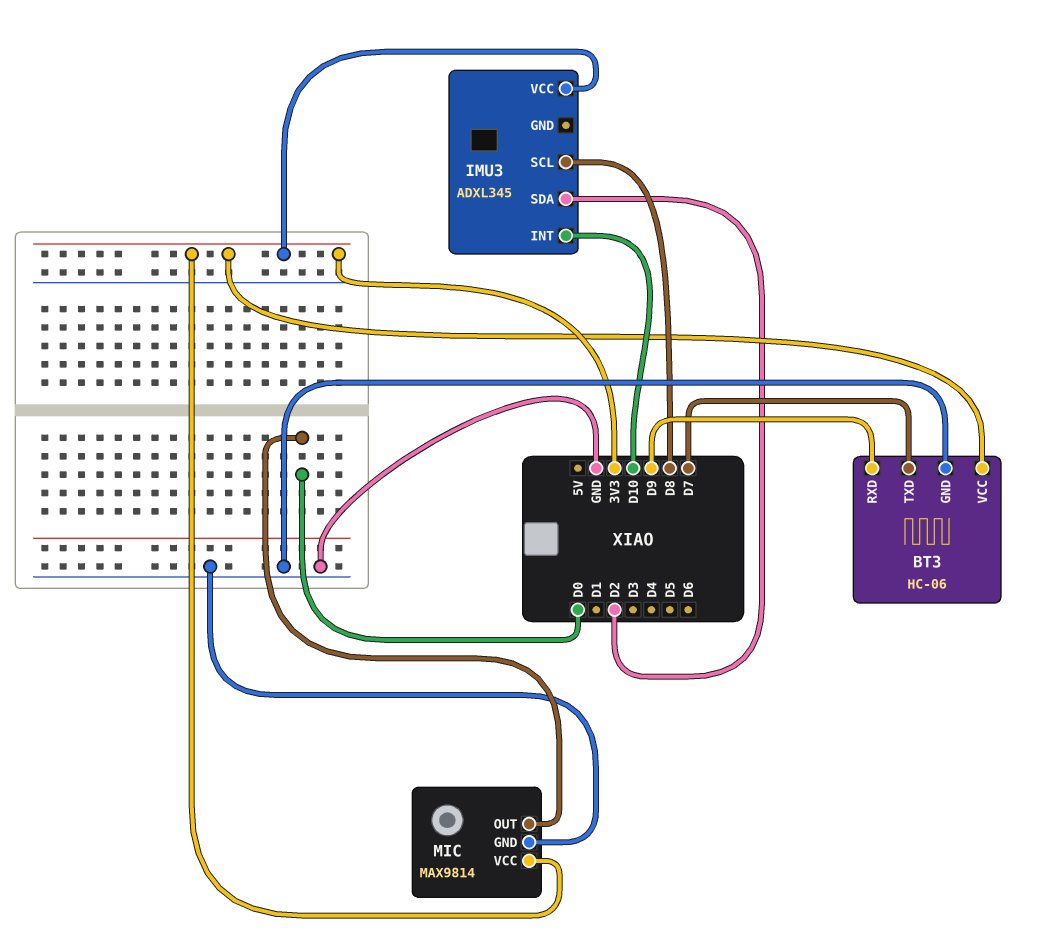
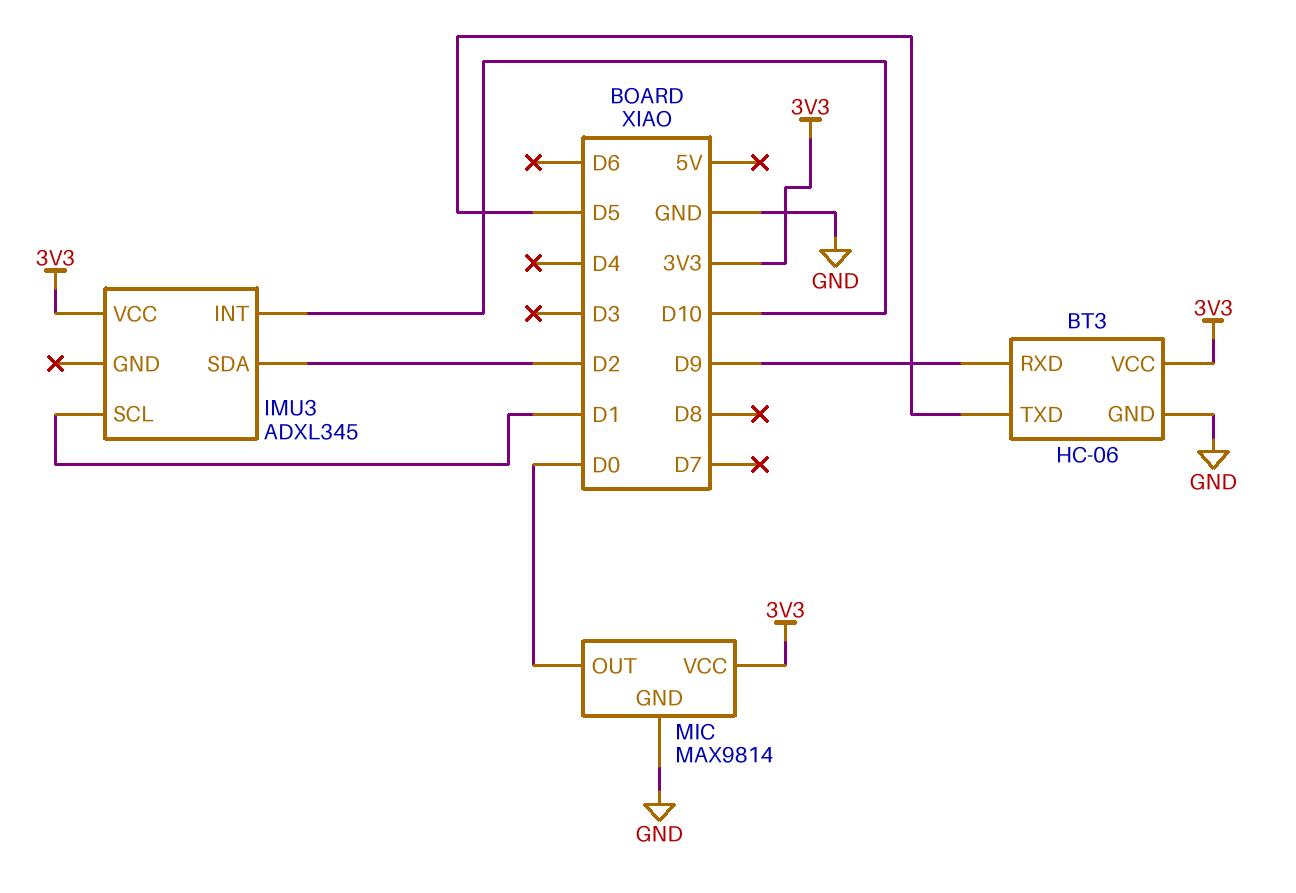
BT3 pin TXD: D7 -> D5
IMU3 pin SCL: D8 -> D1

